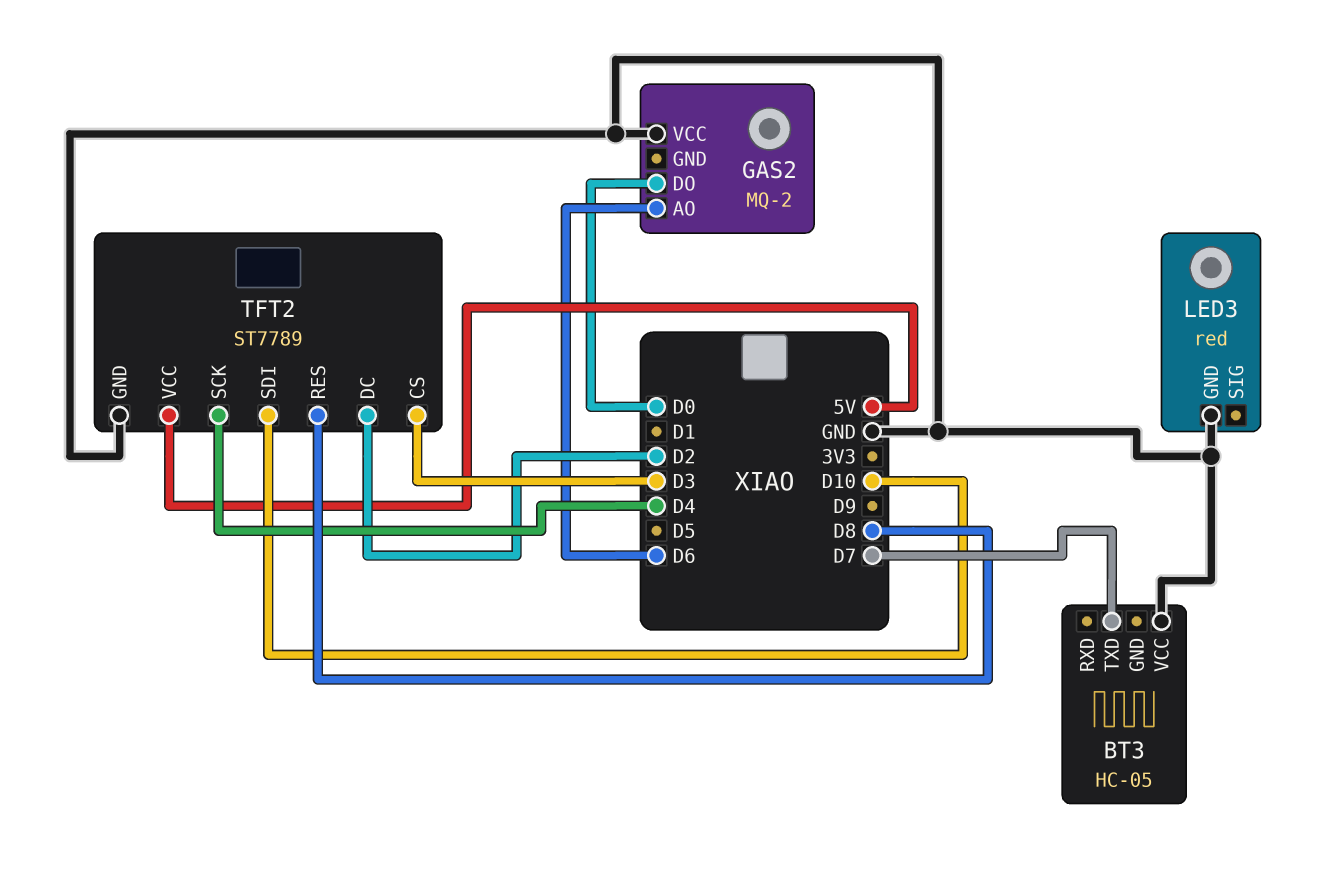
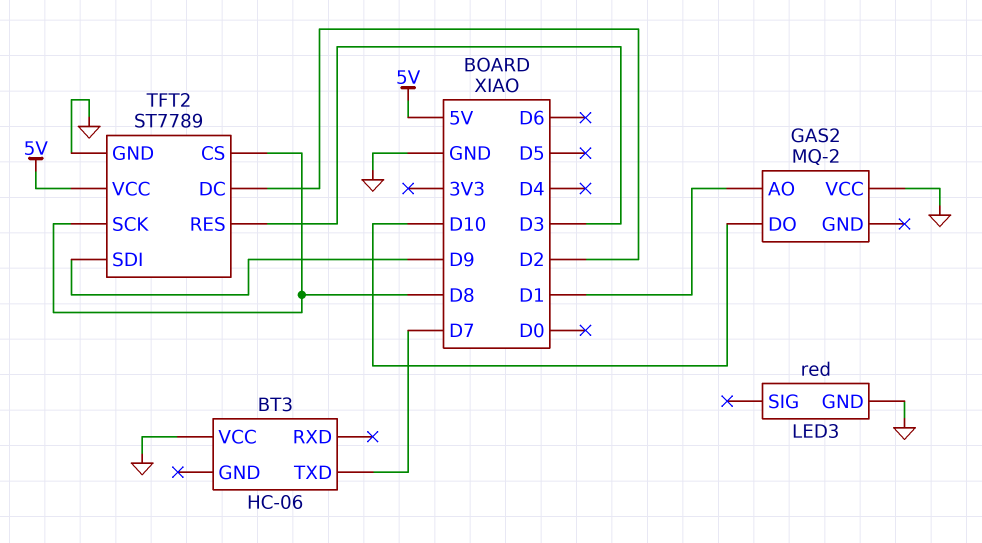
BT3: HC-05 -> HC-06
GAS2 pin AO: D6 -> D1
GAS2 pin DO: D0 -> D10
TFT2 pin CS: D3 -> D8
TFT2 pin RES: D8 -> D3
TFT2 pin SCK: D4 -> D8
TFT2 pin SDI: D10 -> D9

